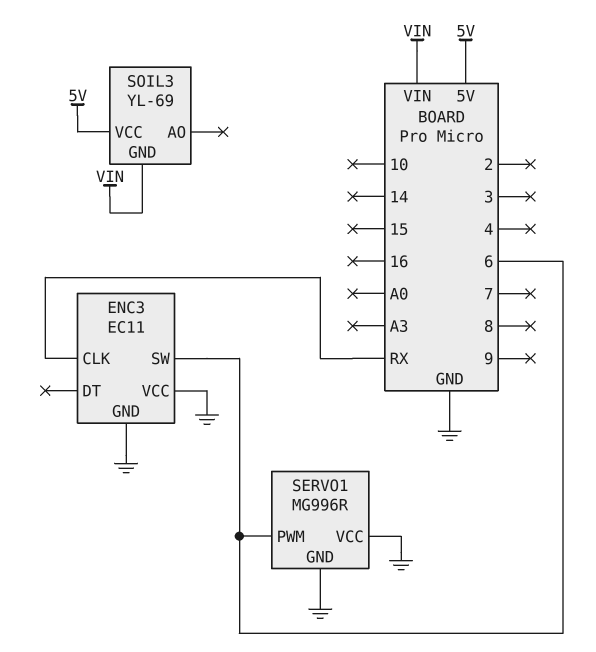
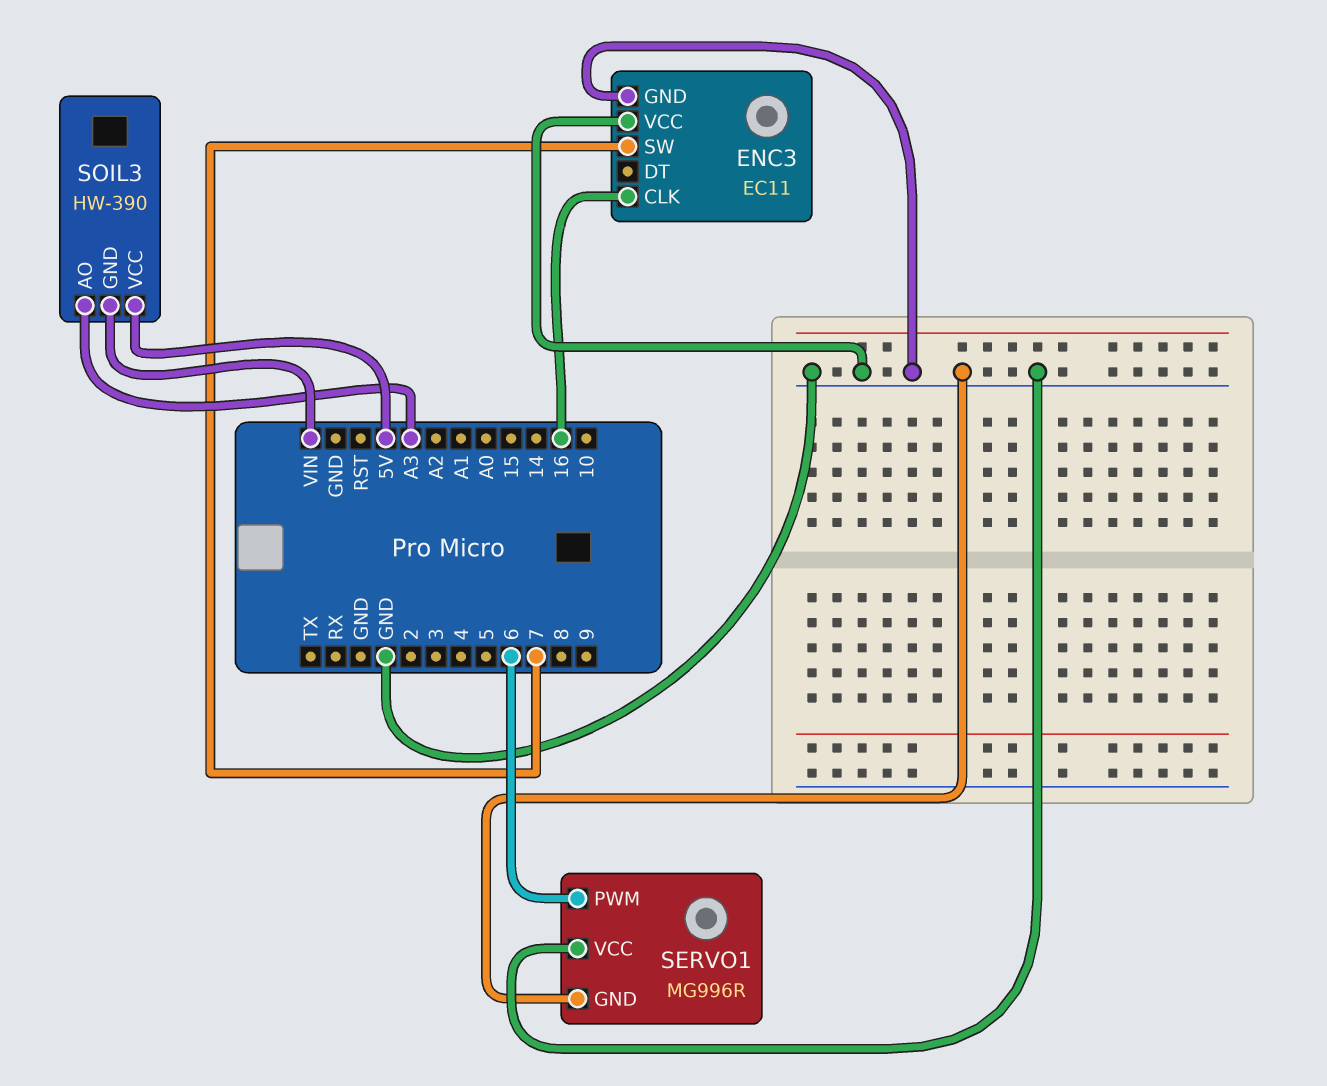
ENC3 pin CLK: RX -> 16
ENC3 pin SW: 6 -> 7
SOIL3: YL-69 -> HW-390
SOIL3 pin AO: none -> A3

